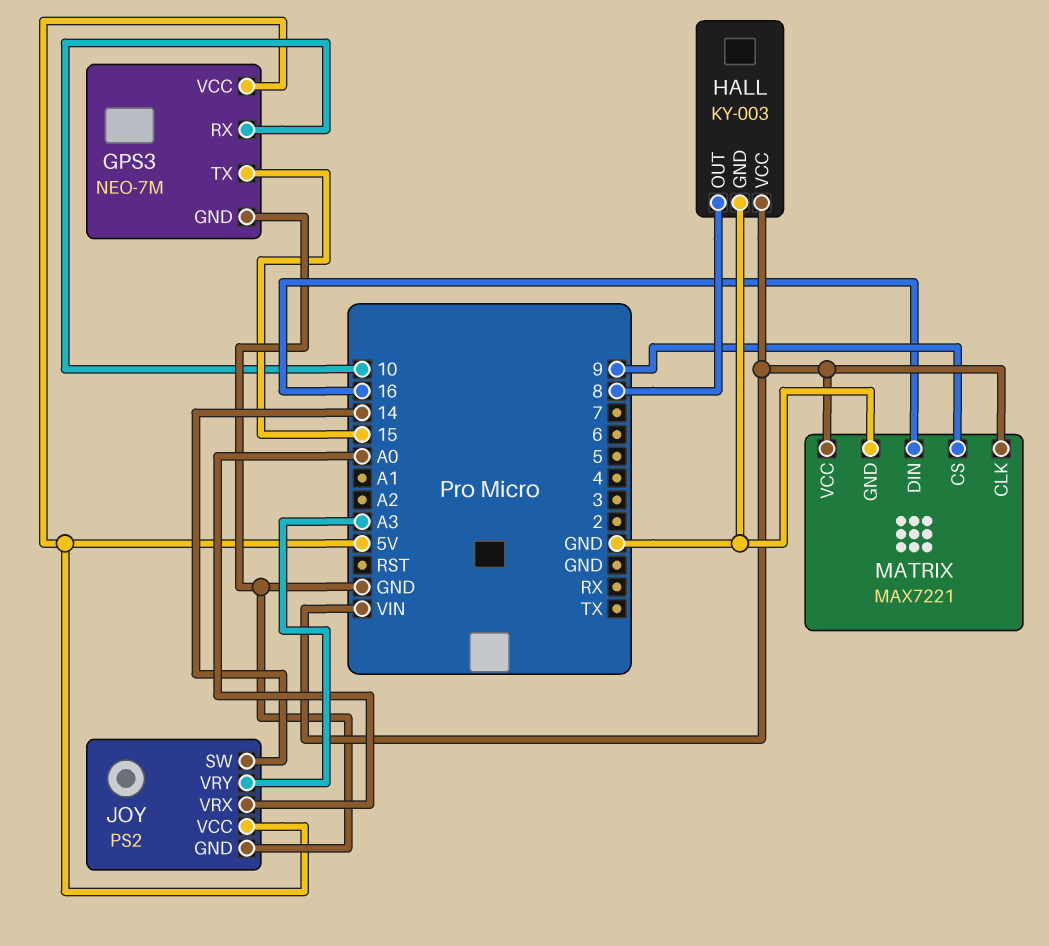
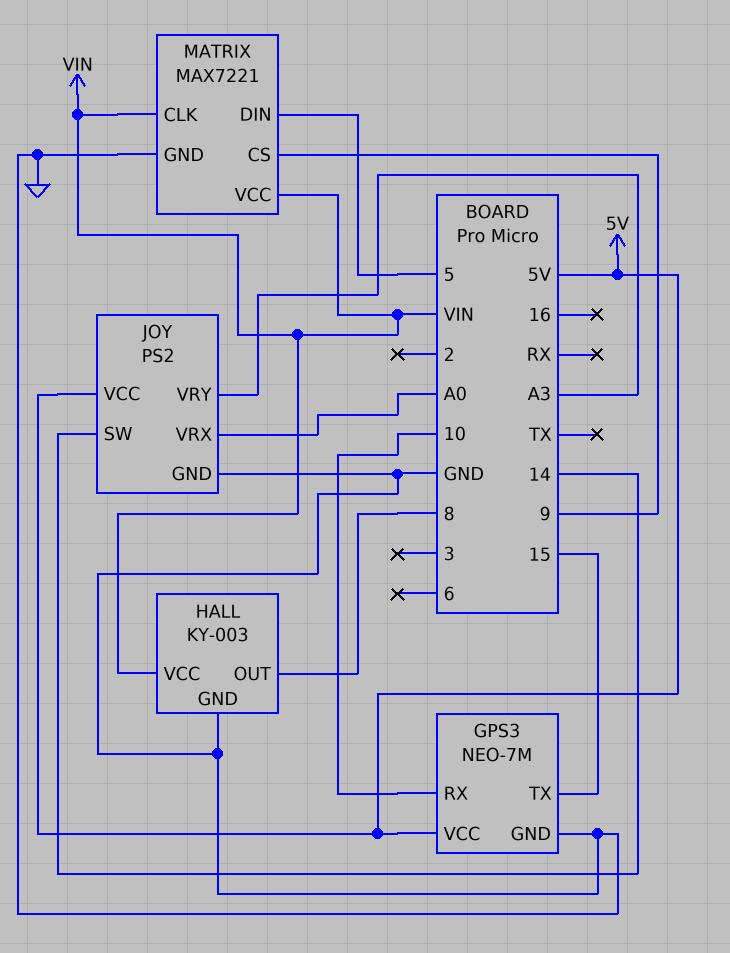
MATRIX pin DIN: 16 -> 5

